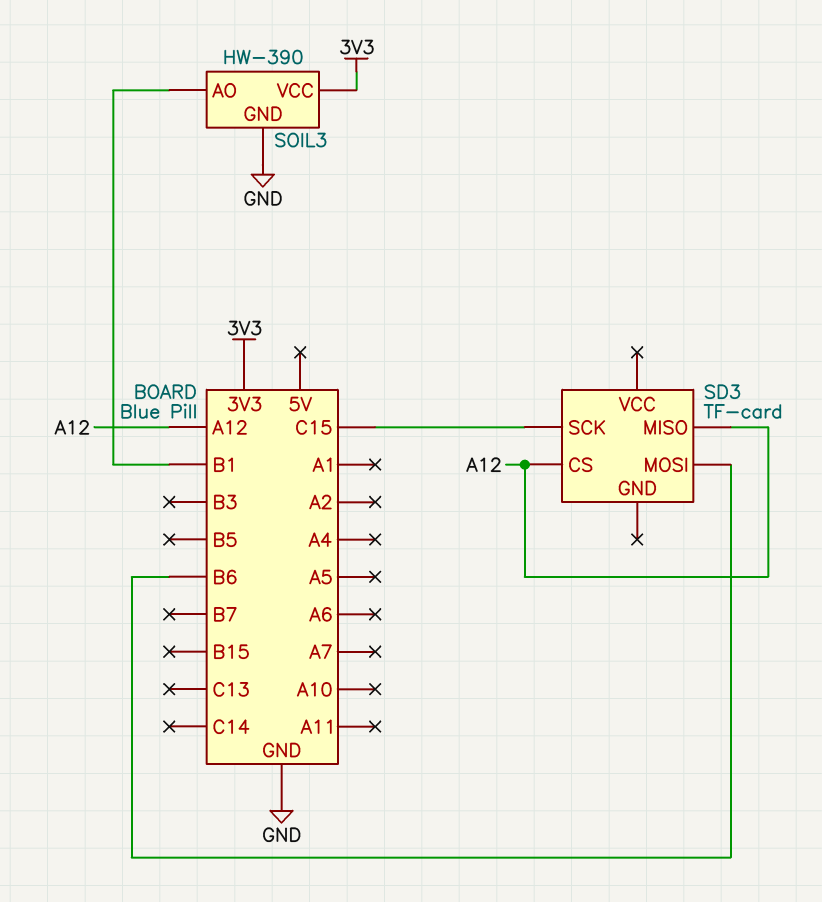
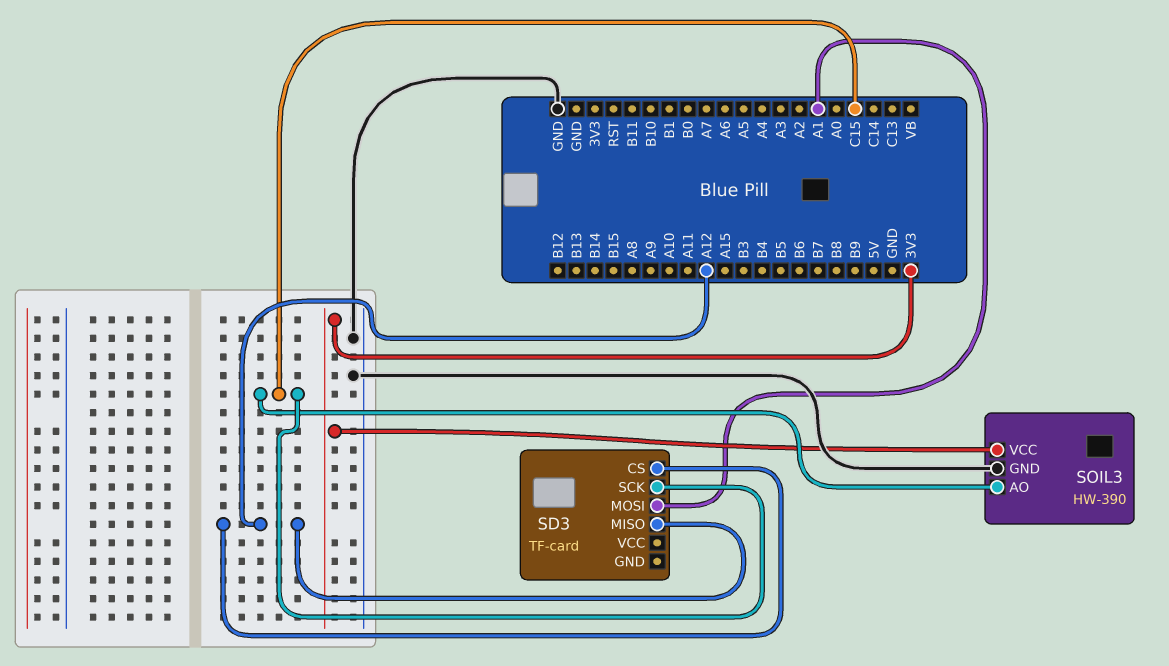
SD3 pin MOSI: B6 -> A1
SOIL3 pin AO: B1 -> C15

